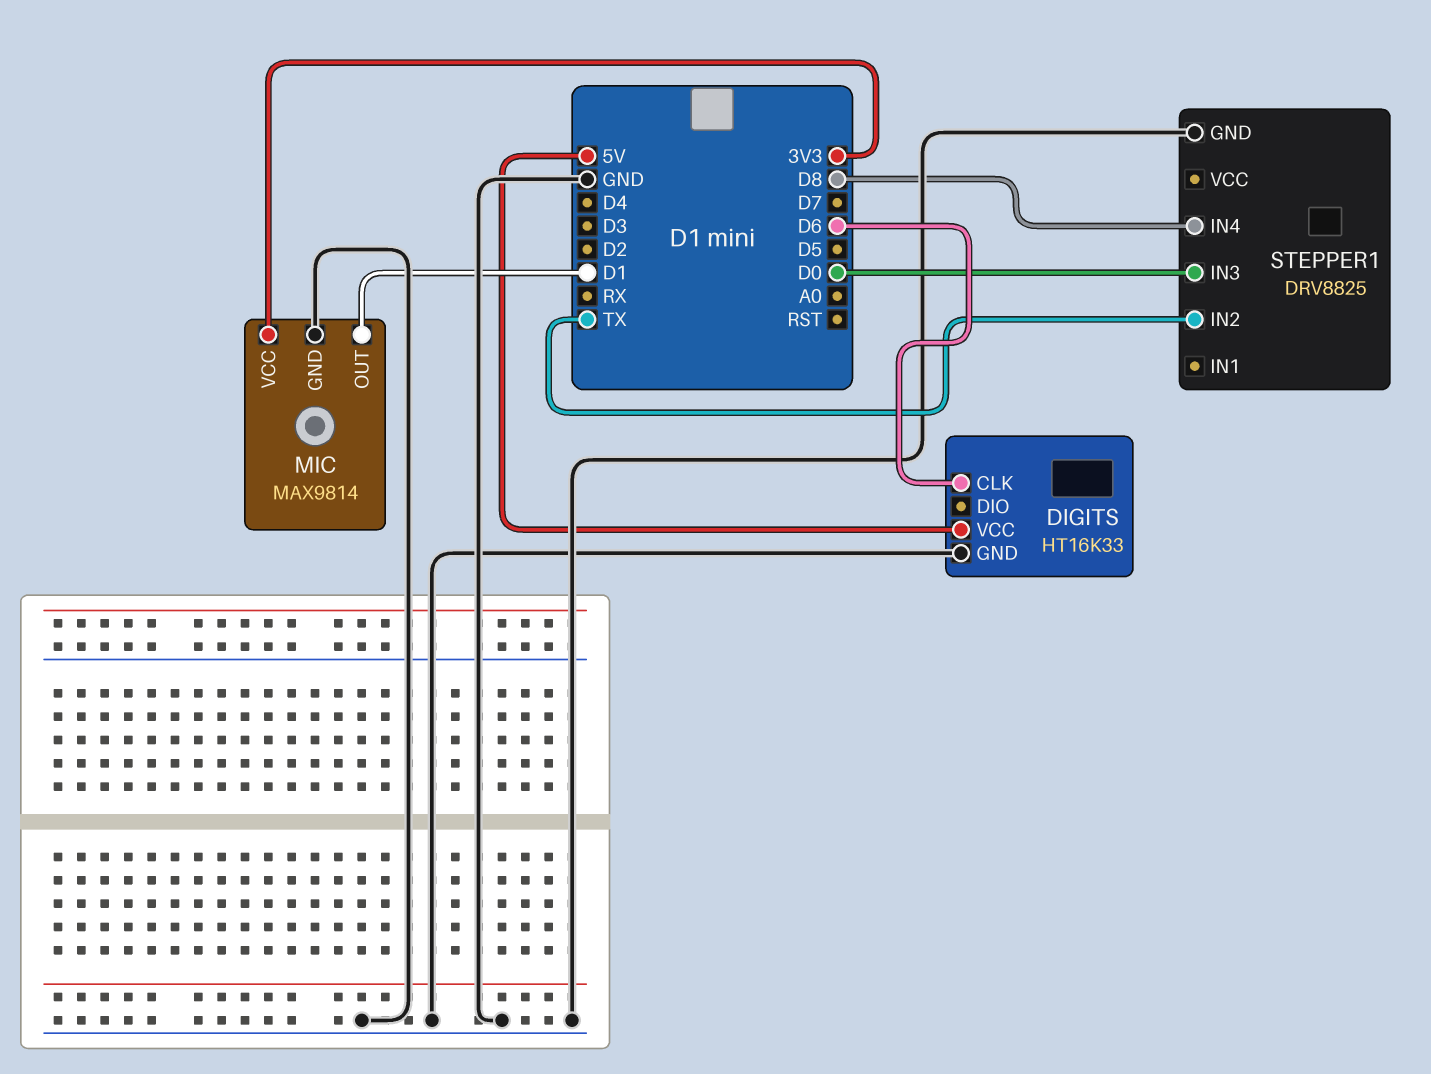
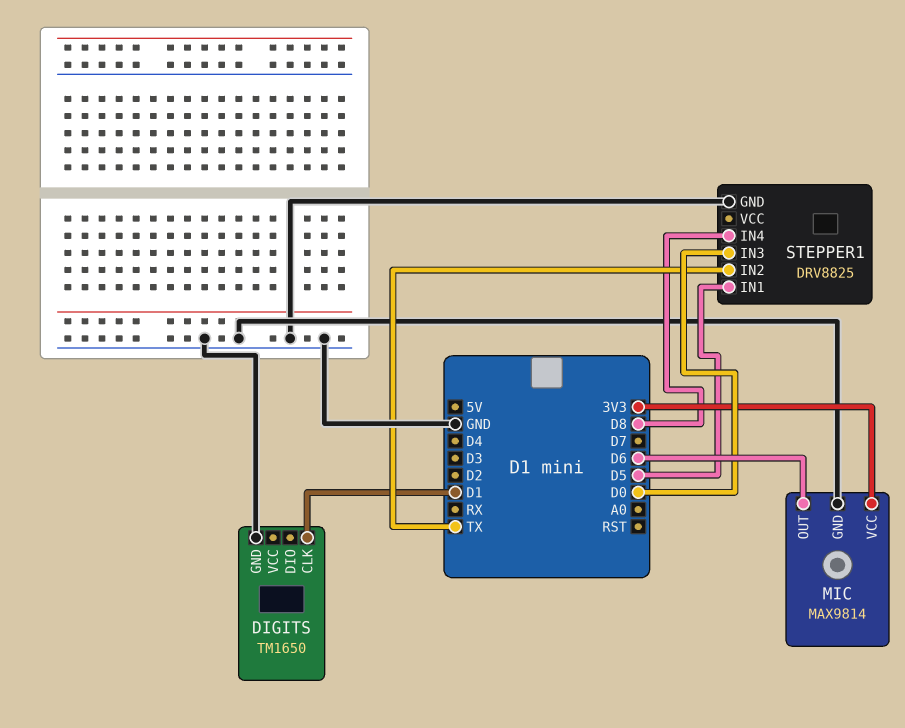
DIGITS: HT16K33 -> TM1650
DIGITS pin CLK: D6 -> D1
DIGITS pin VCC: 5V -> none
MIC pin OUT: D1 -> D6
STEPPER1 pin IN1: none -> D5

